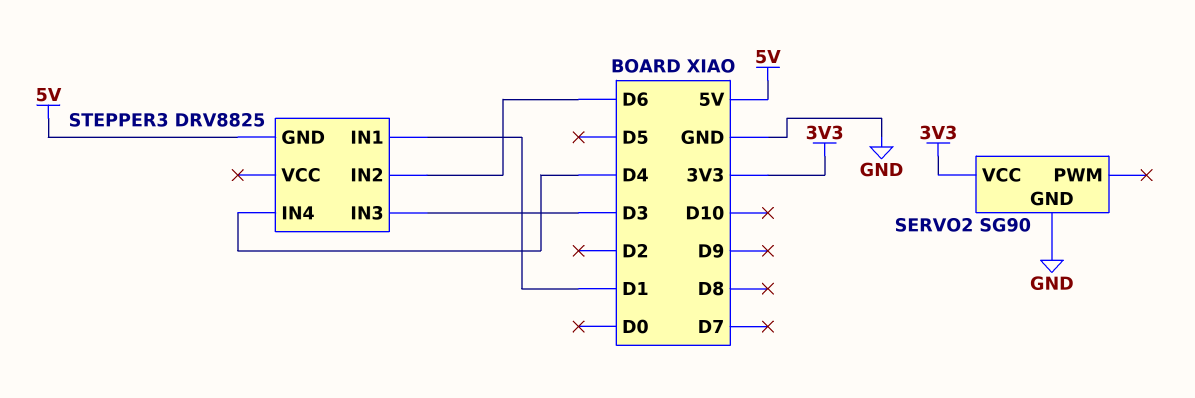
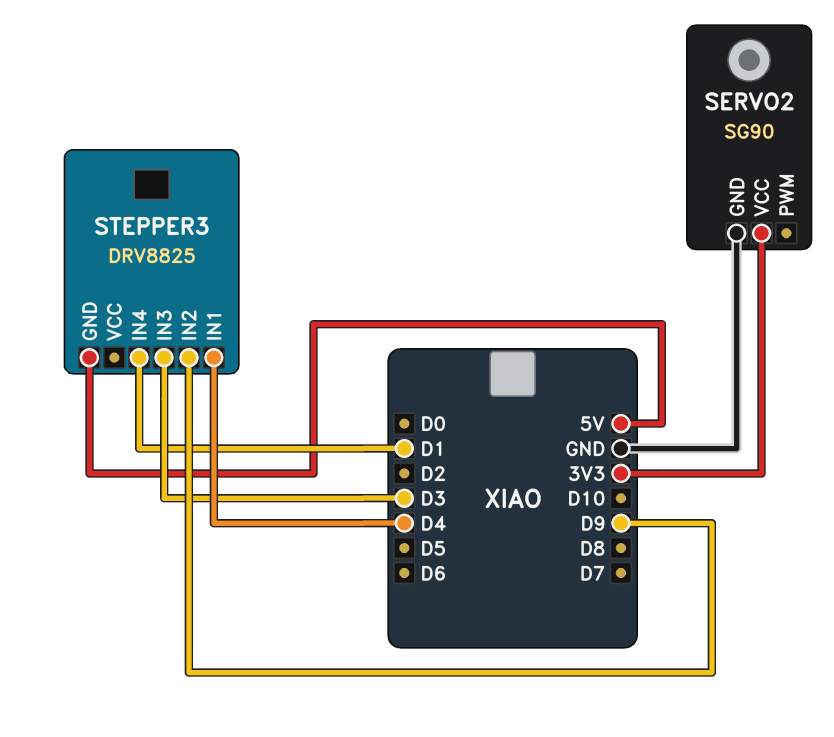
STEPPER3 pin IN1: D1 -> D4
STEPPER3 pin IN2: D6 -> D9
STEPPER3 pin IN4: D4 -> D1

